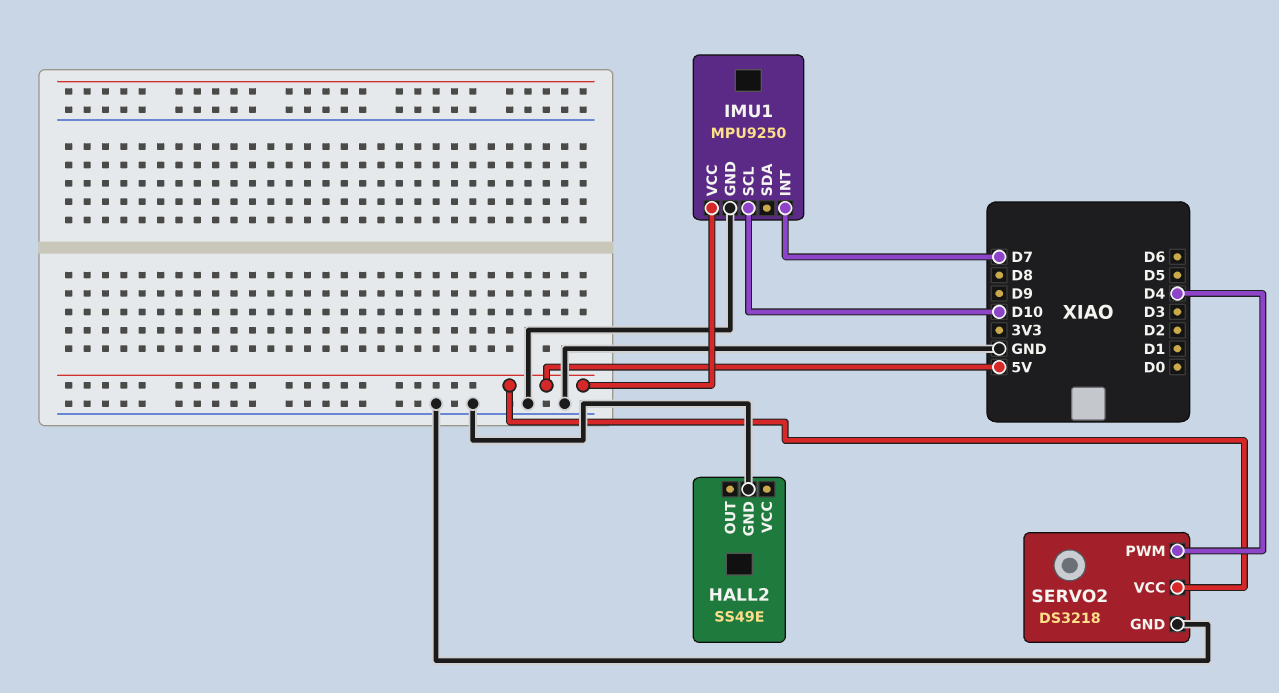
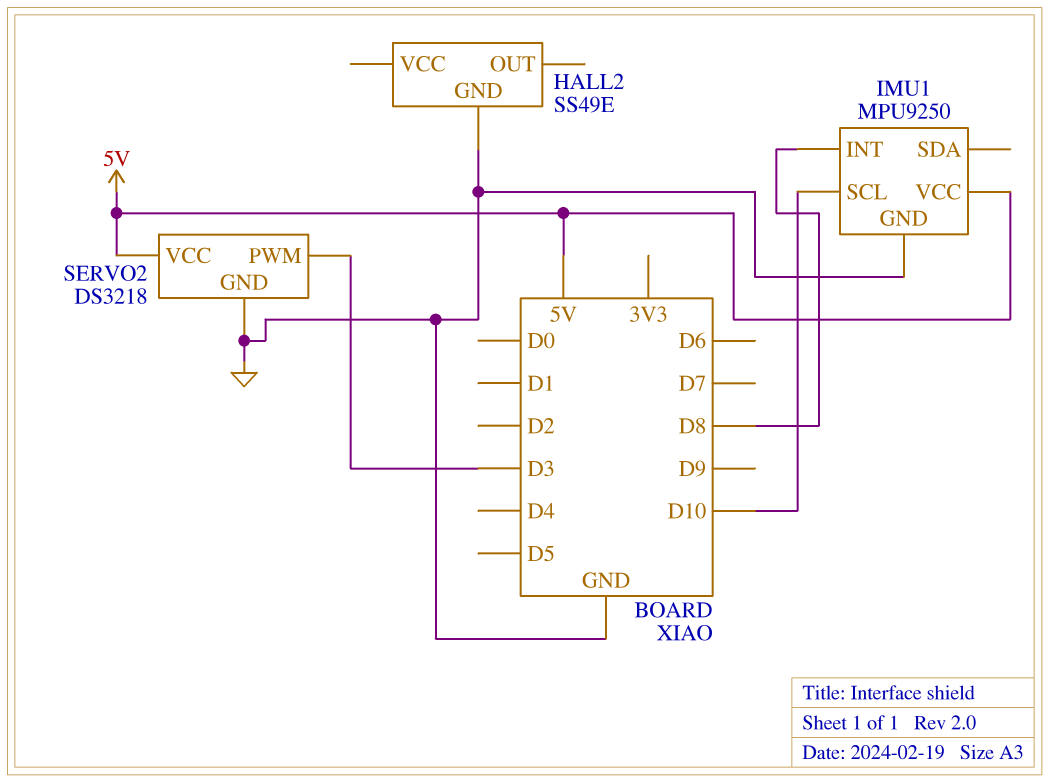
IMU1 pin INT: D7 -> D8
SERVO2 pin PWM: D4 -> D3

